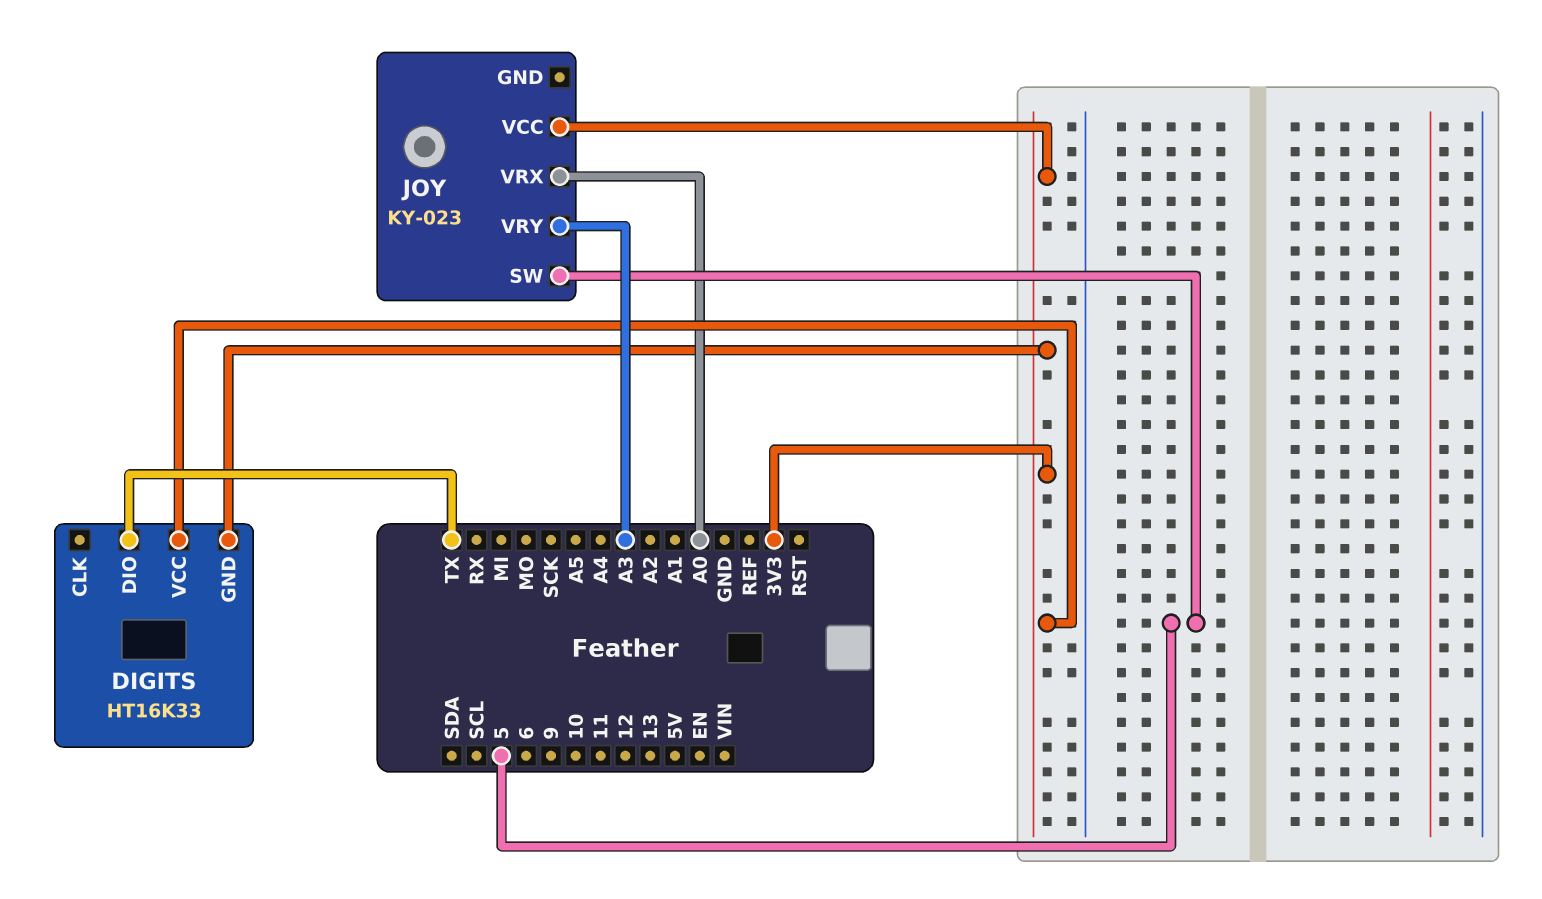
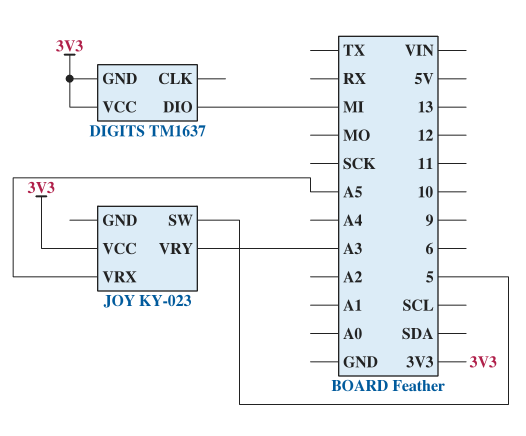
DIGITS: HT16K33 -> TM1637
DIGITS pin DIO: TX -> MI
JOY pin VRX: A0 -> A5

